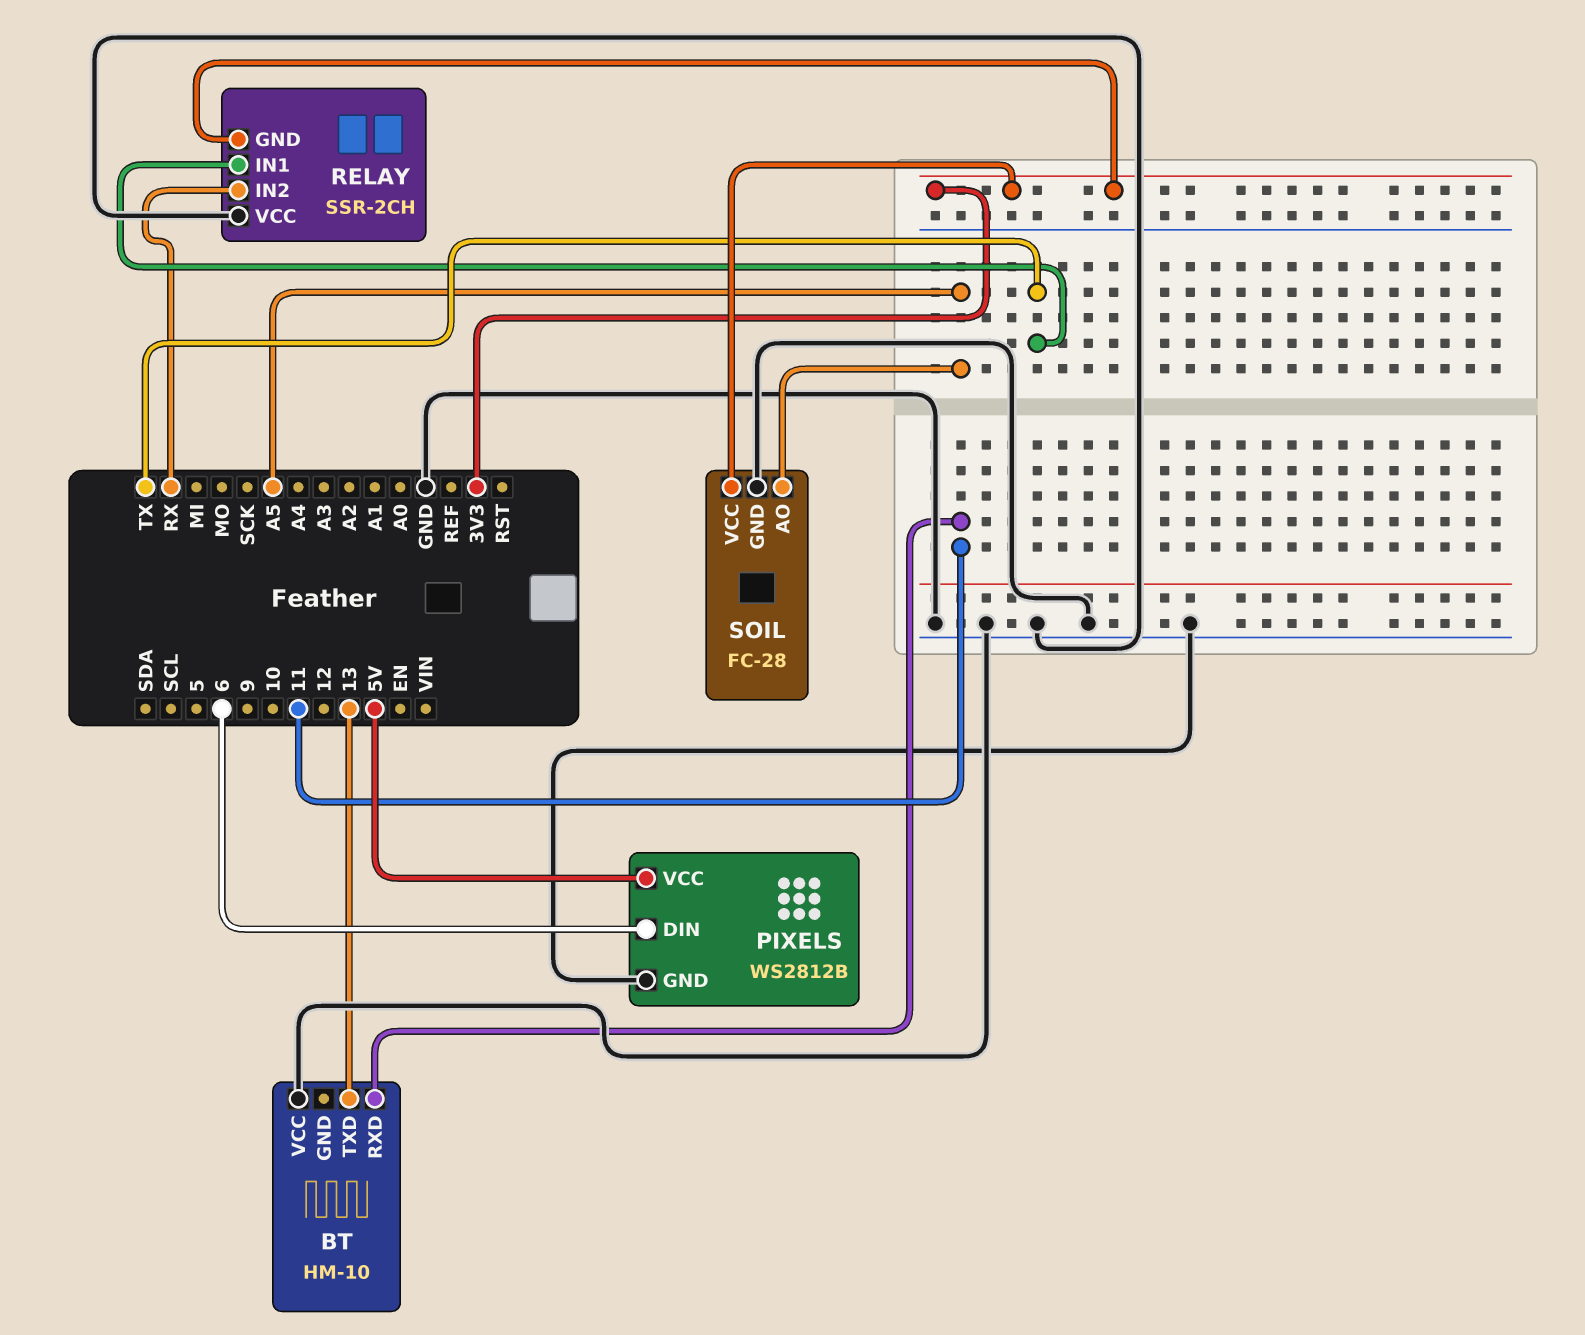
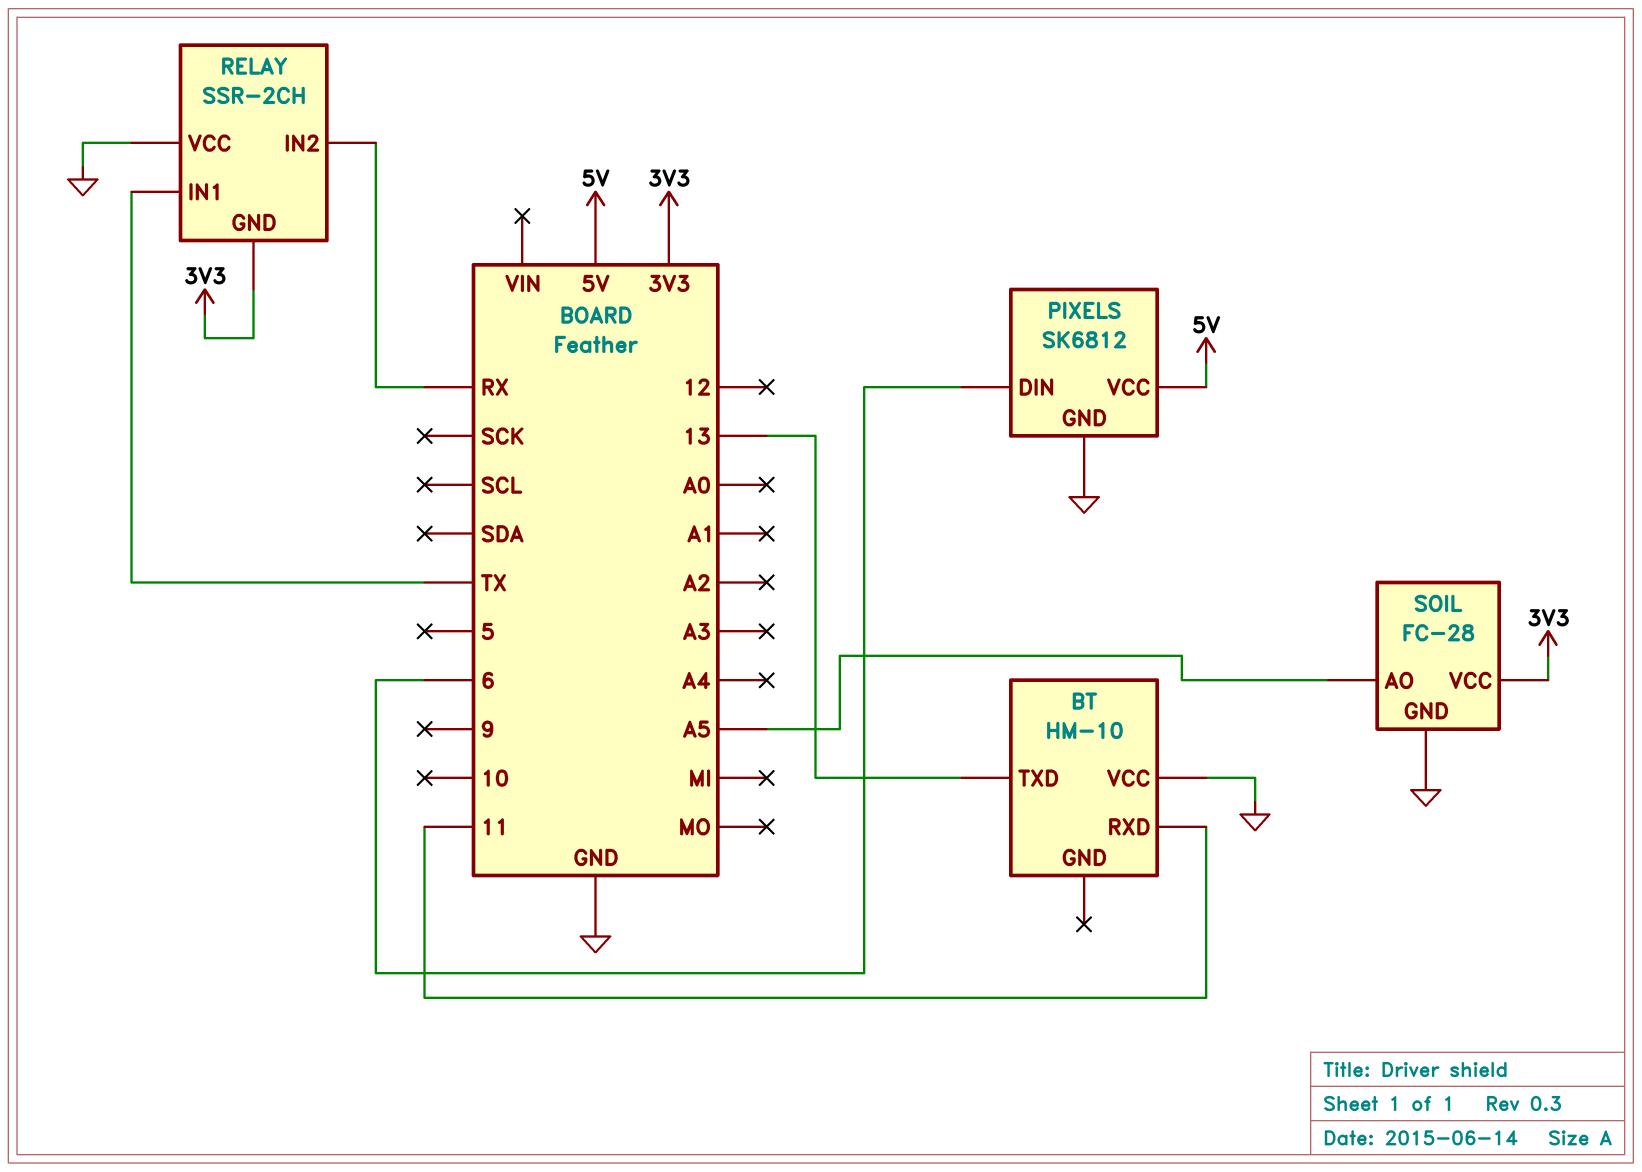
PIXELS: WS2812B -> SK6812

